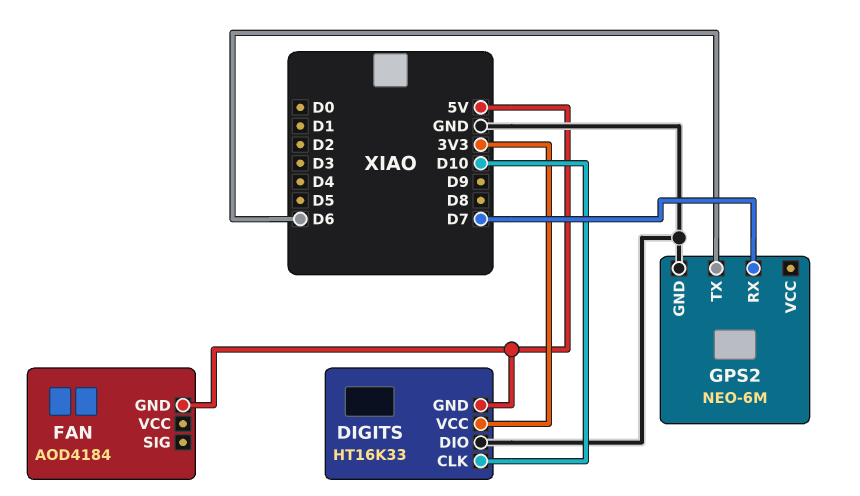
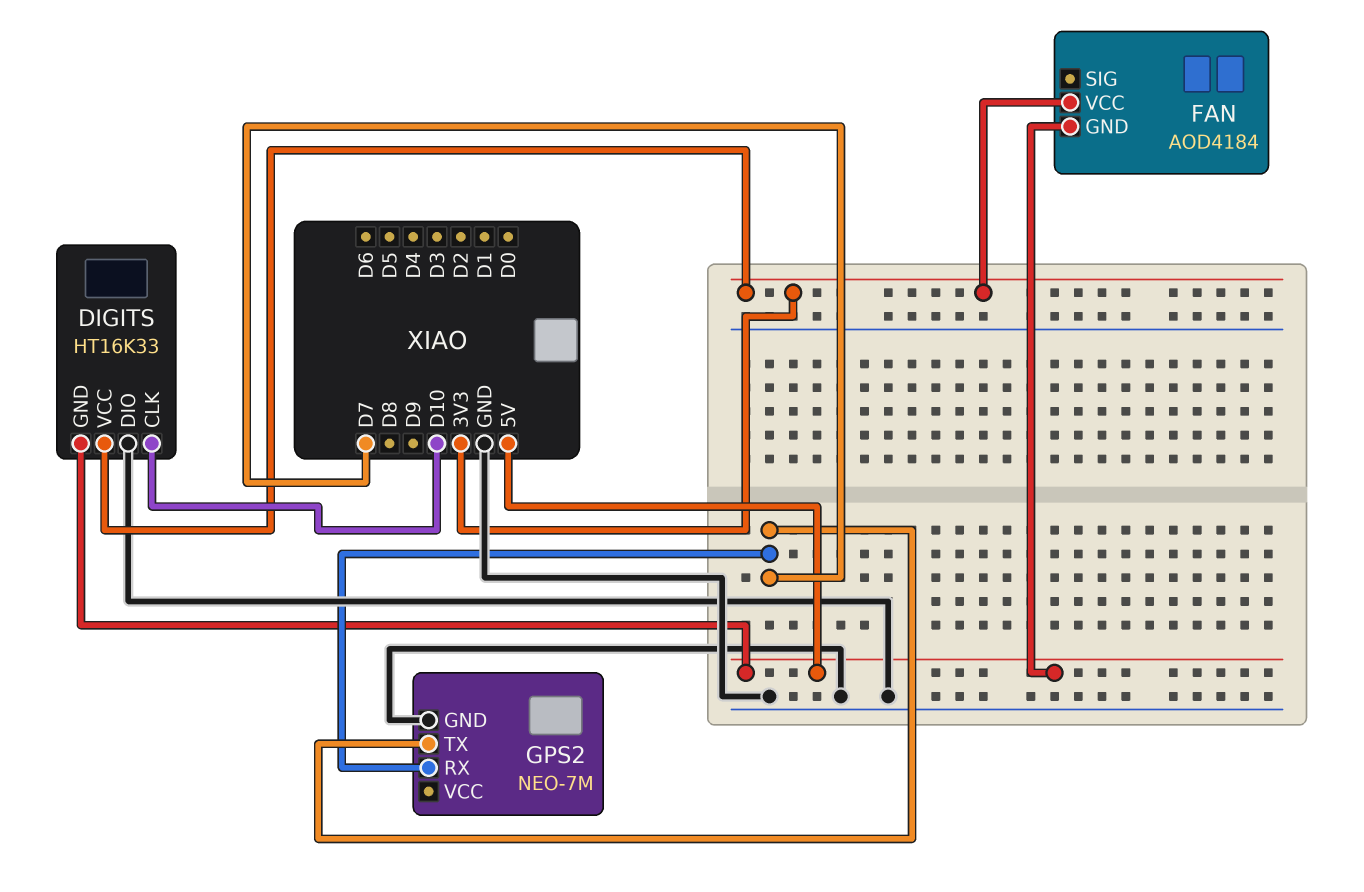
FAN pin VCC: none -> 3V3
GPS2: NEO-6M -> NEO-7M
GPS2 pin TX: D6 -> D7

